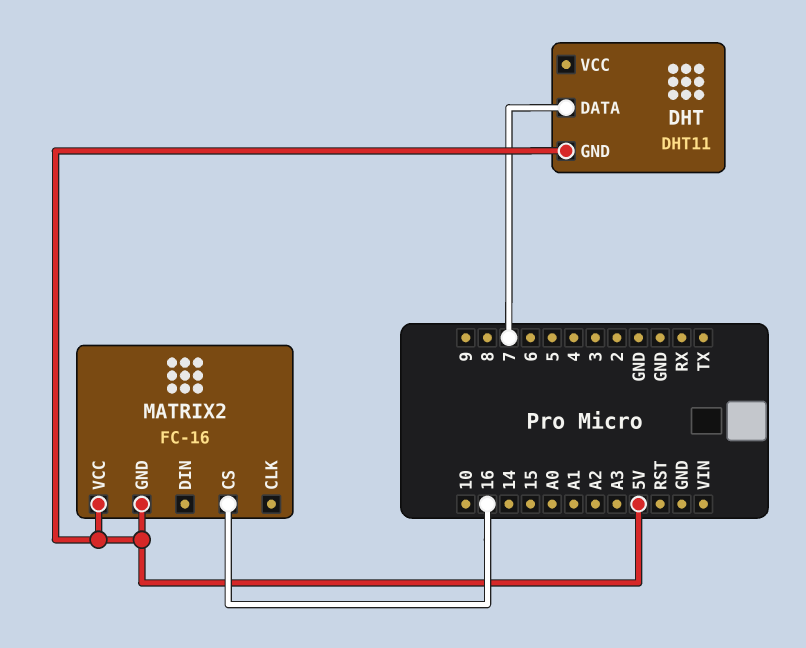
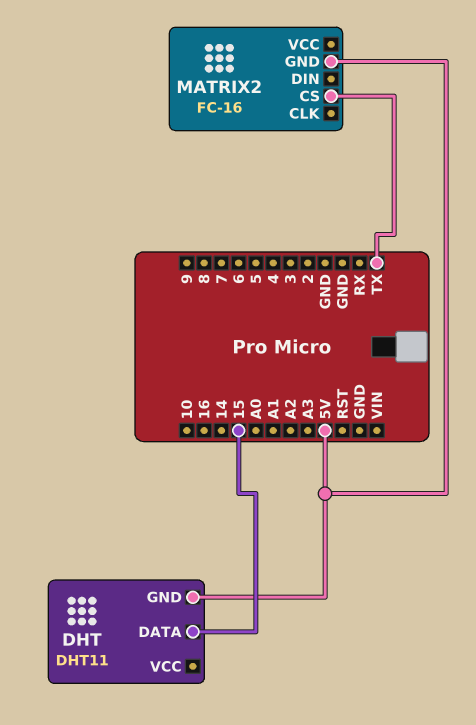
DHT pin DATA: 7 -> 15
MATRIX2 pin CS: 16 -> TX
MATRIX2 pin VCC: 5V -> none

